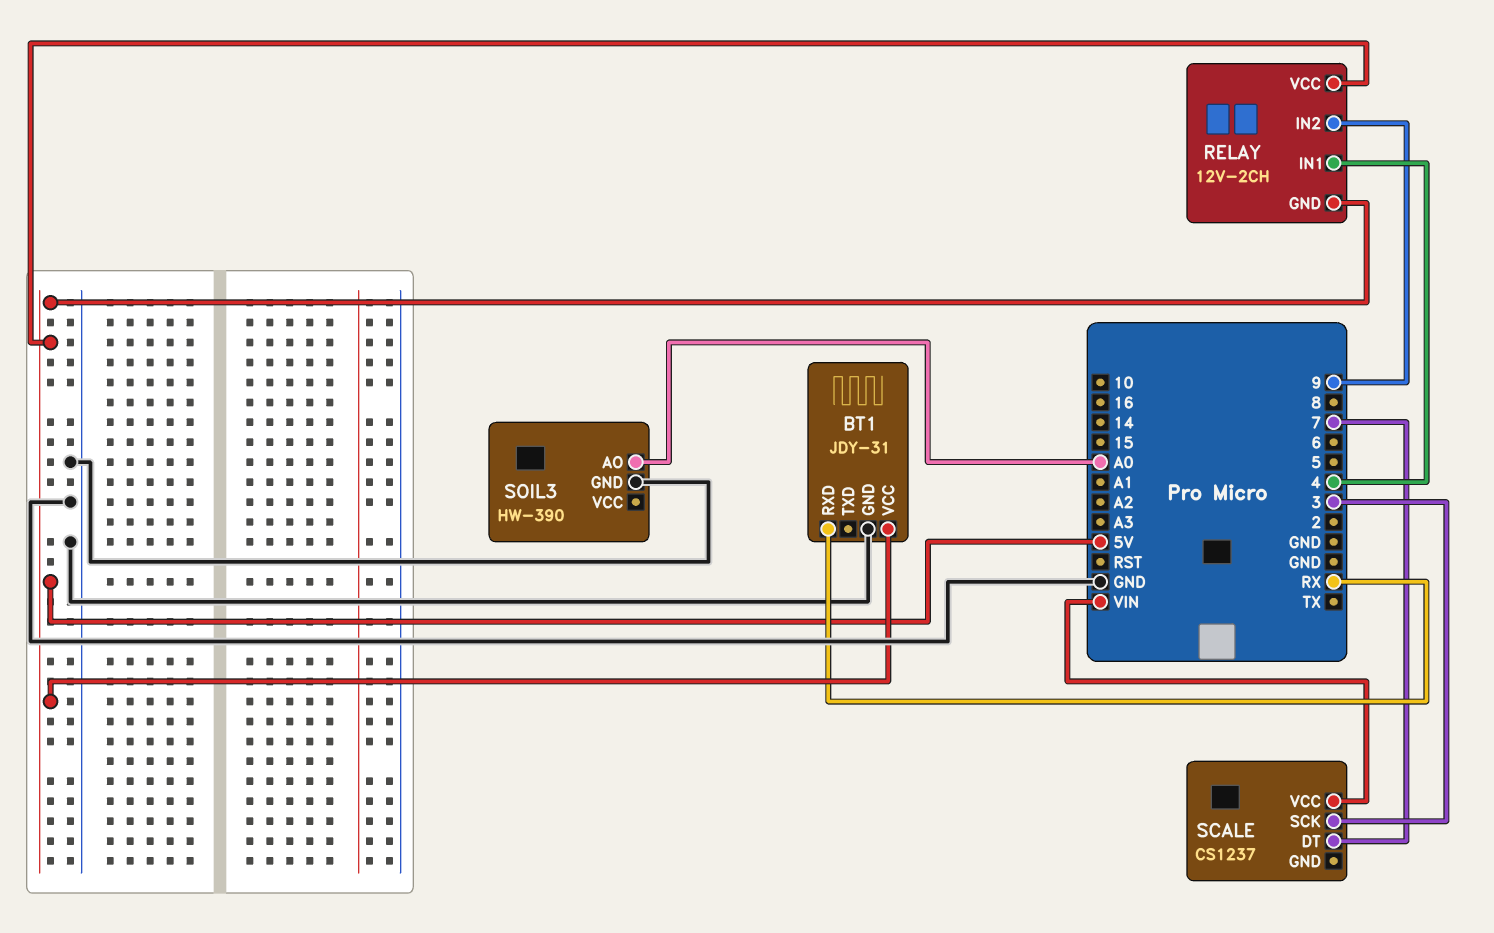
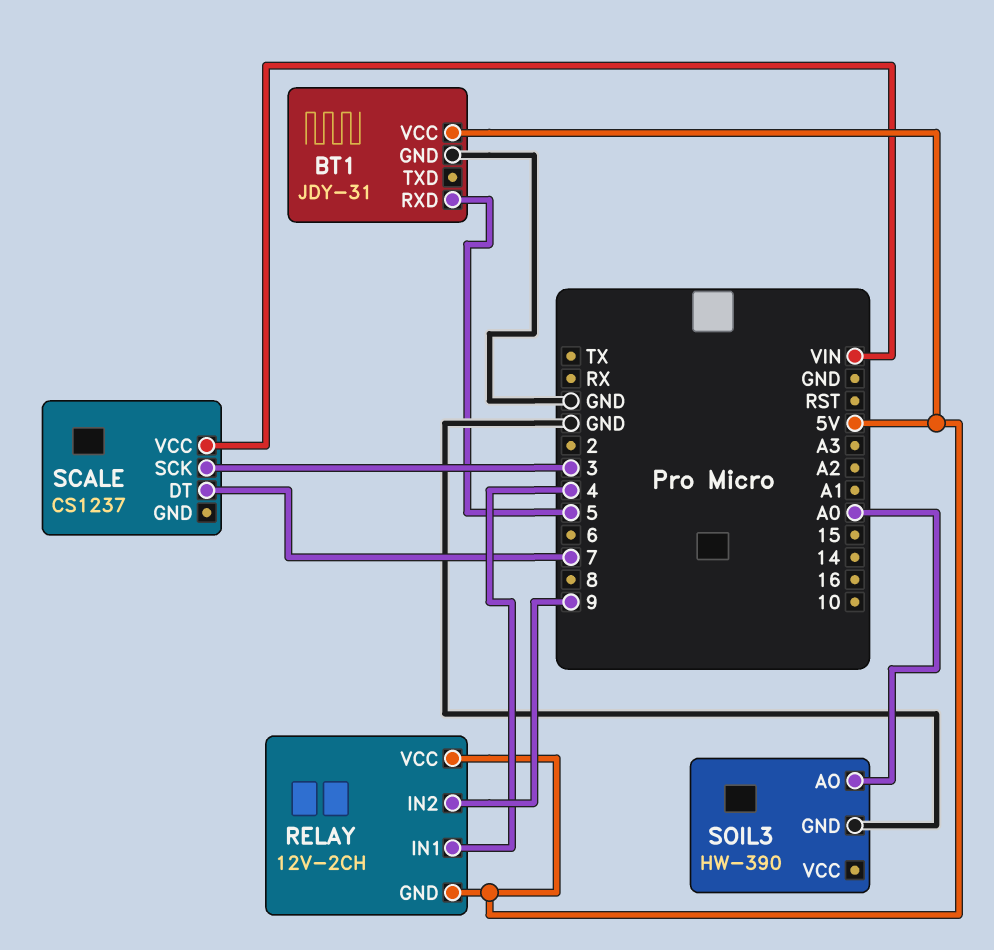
BT1 pin RXD: RX -> 5

